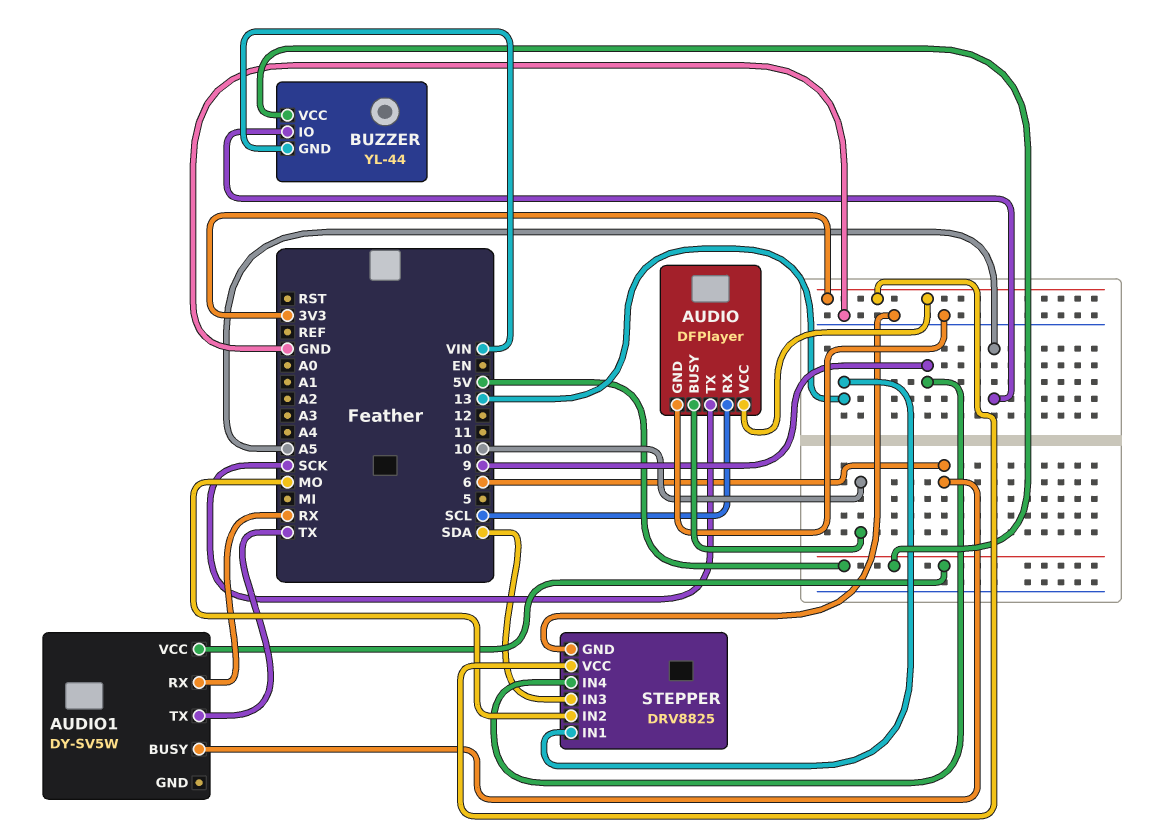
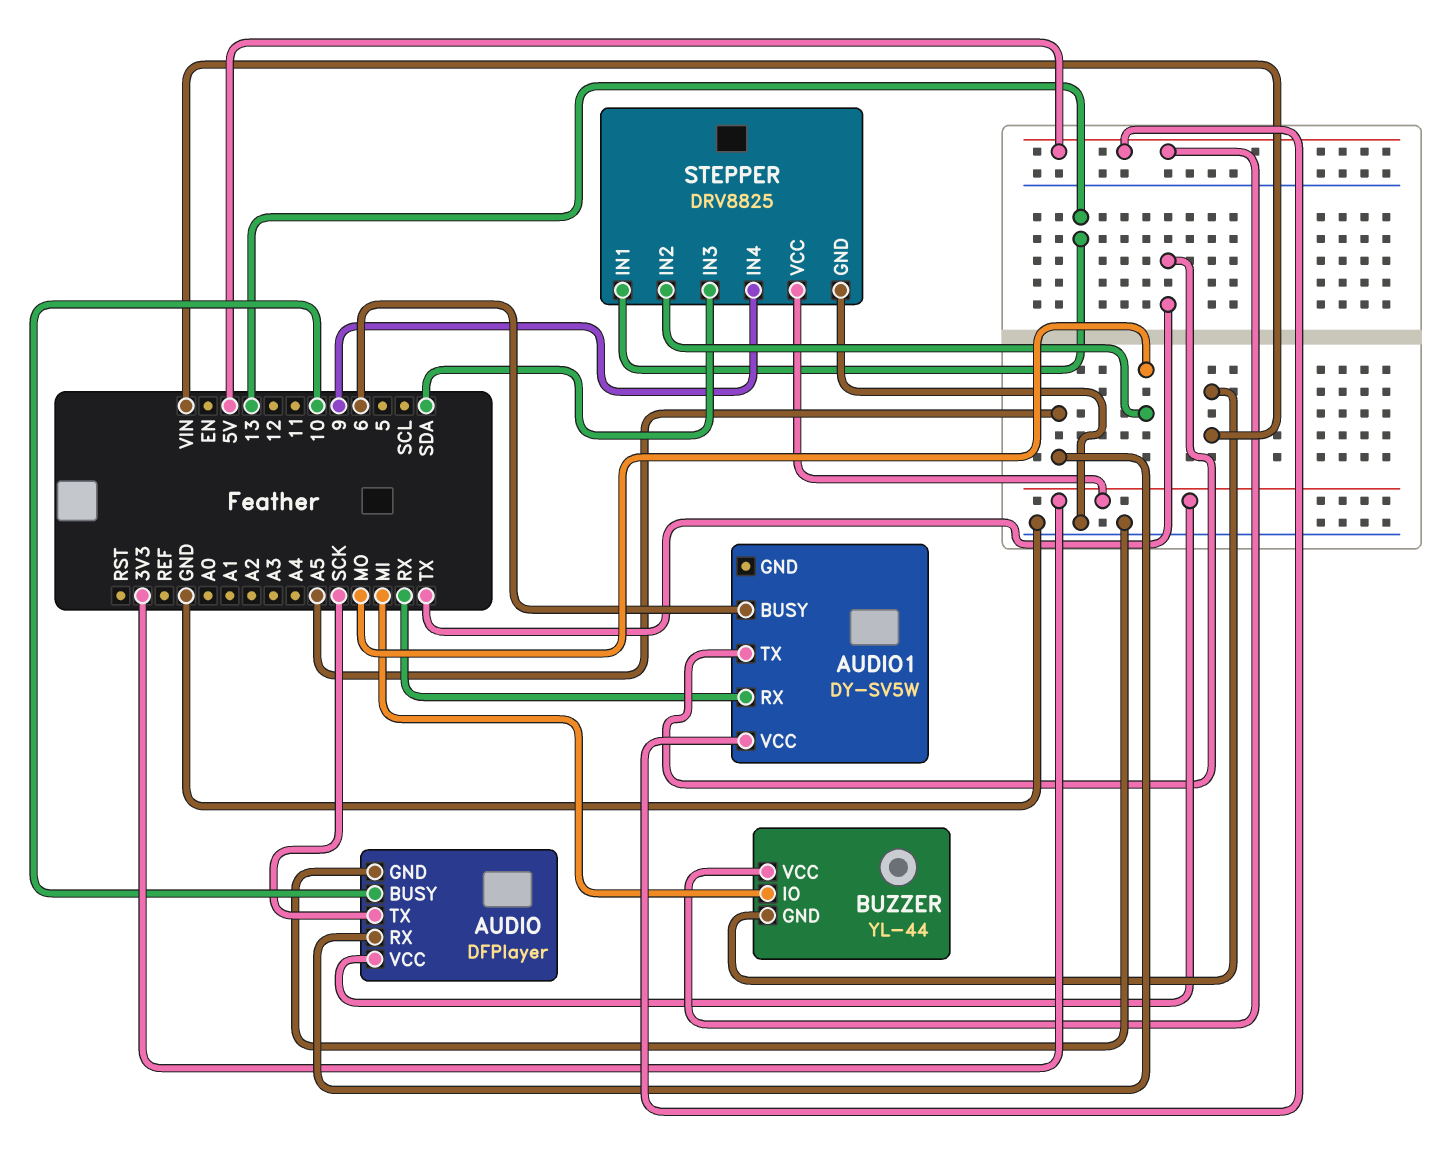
AUDIO pin RX: SCL -> A5
BUZZER pin IO: A5 -> MI

